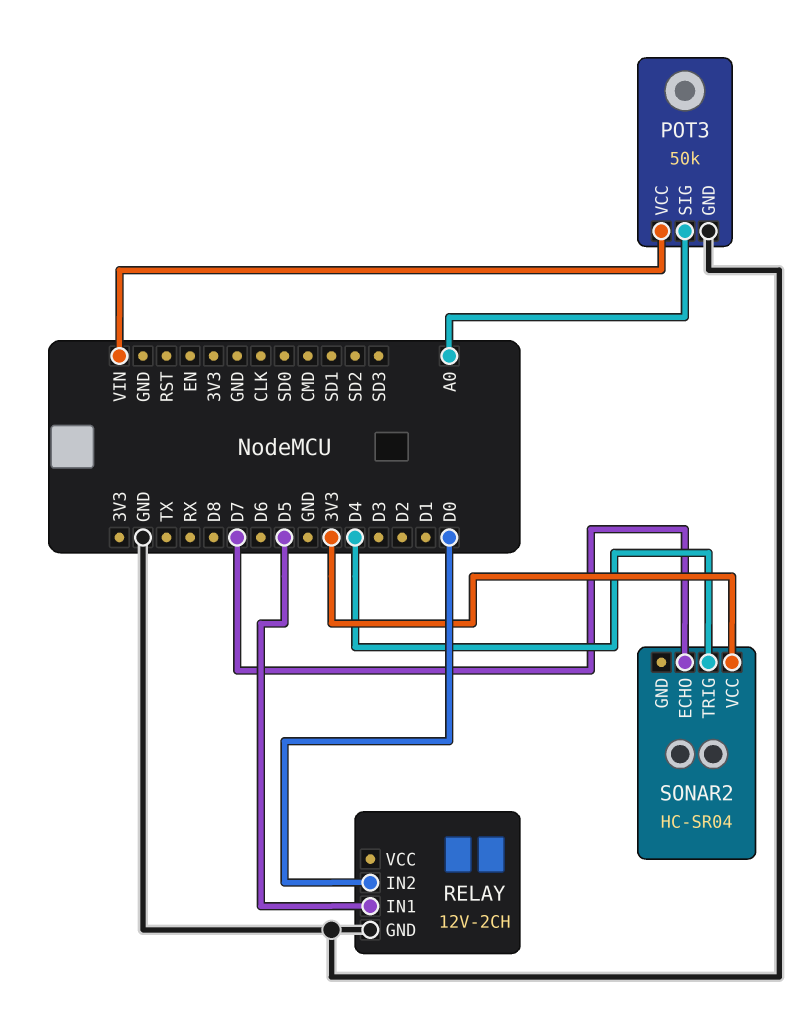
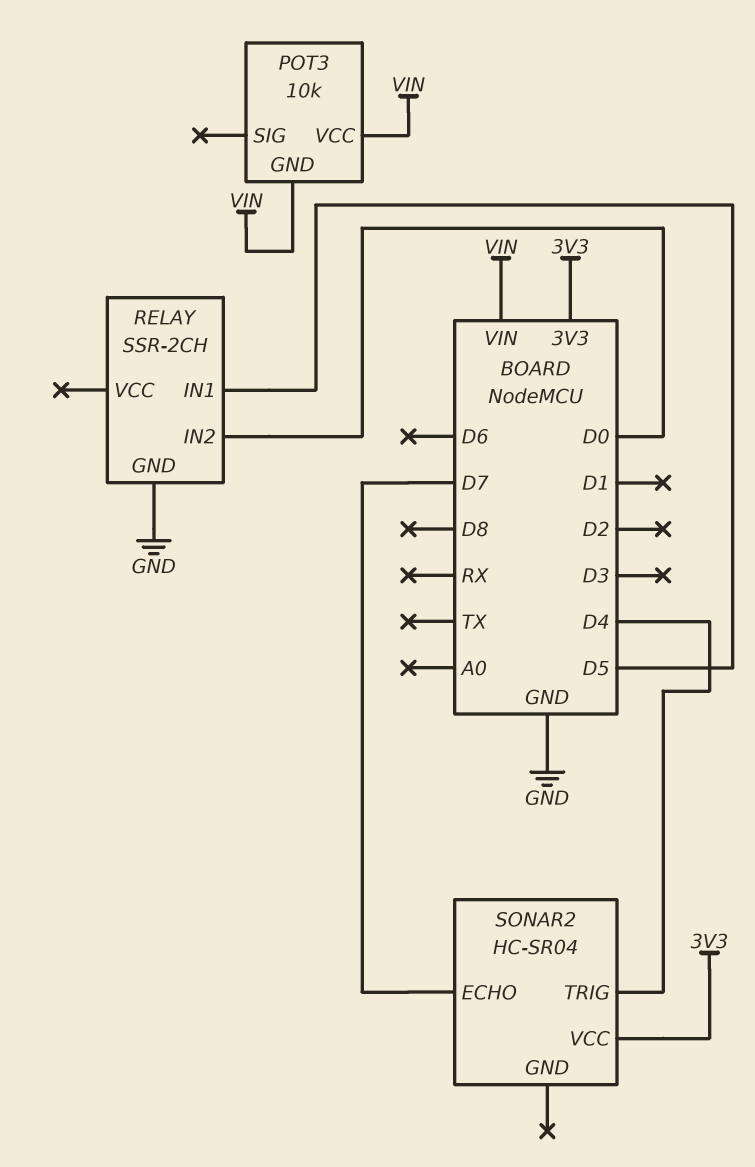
POT3: 50k -> 10k
POT3 pin GND: GND -> VIN
POT3 pin SIG: A0 -> none
RELAY: 12V-2CH -> SSR-2CH

